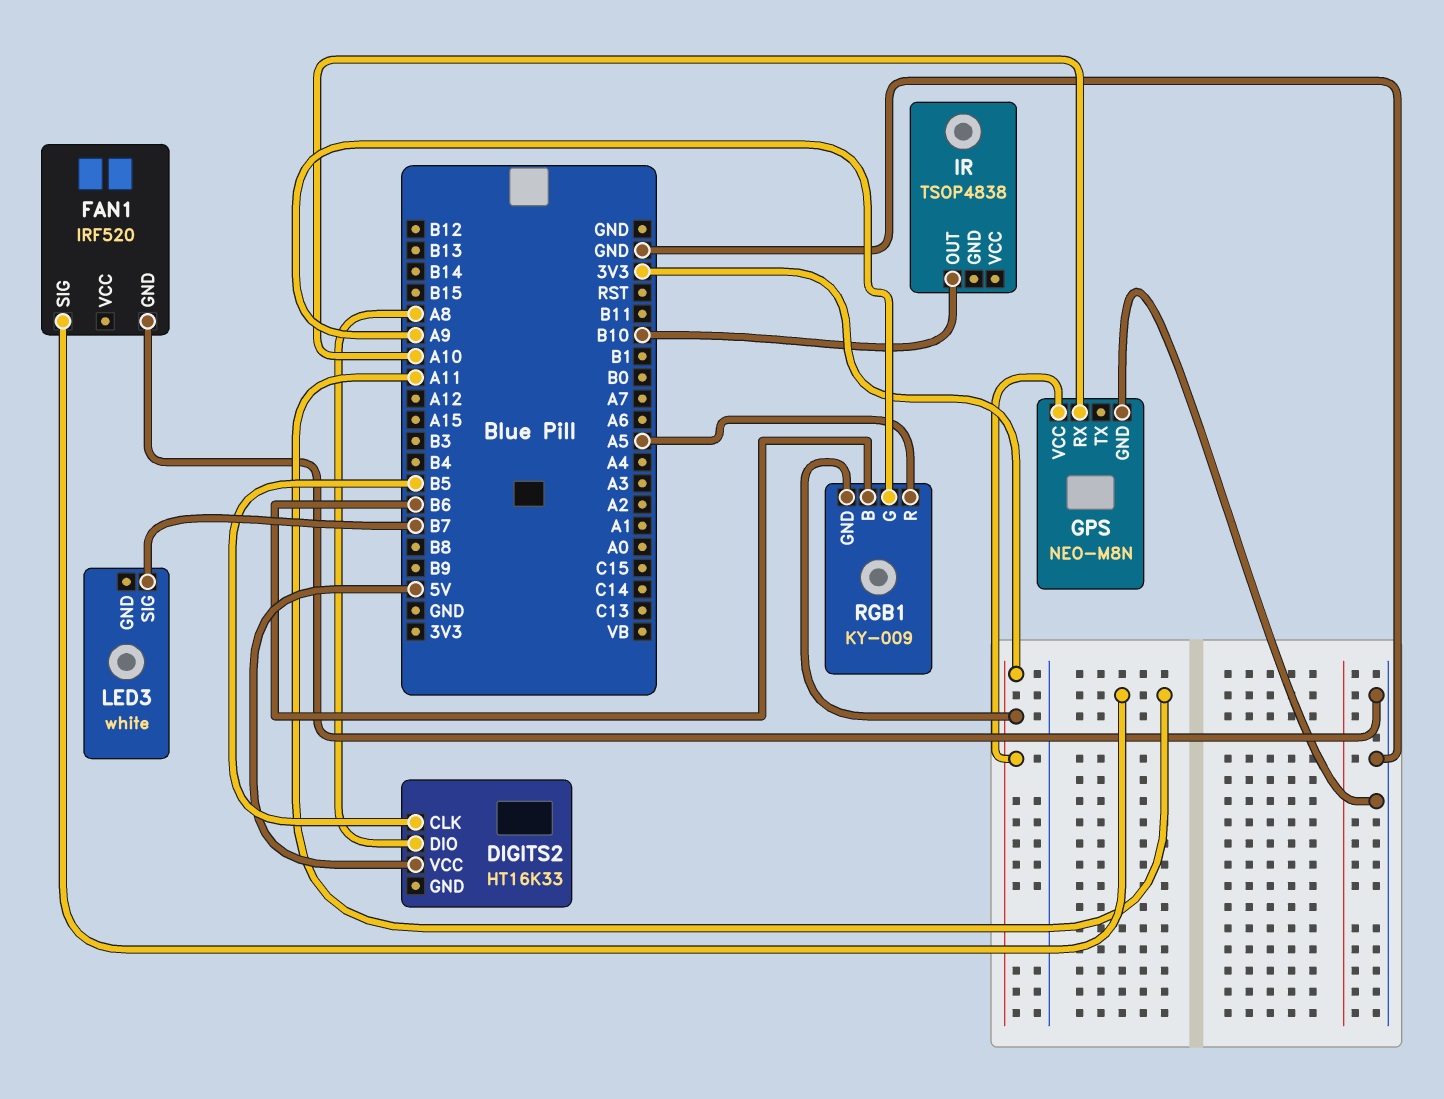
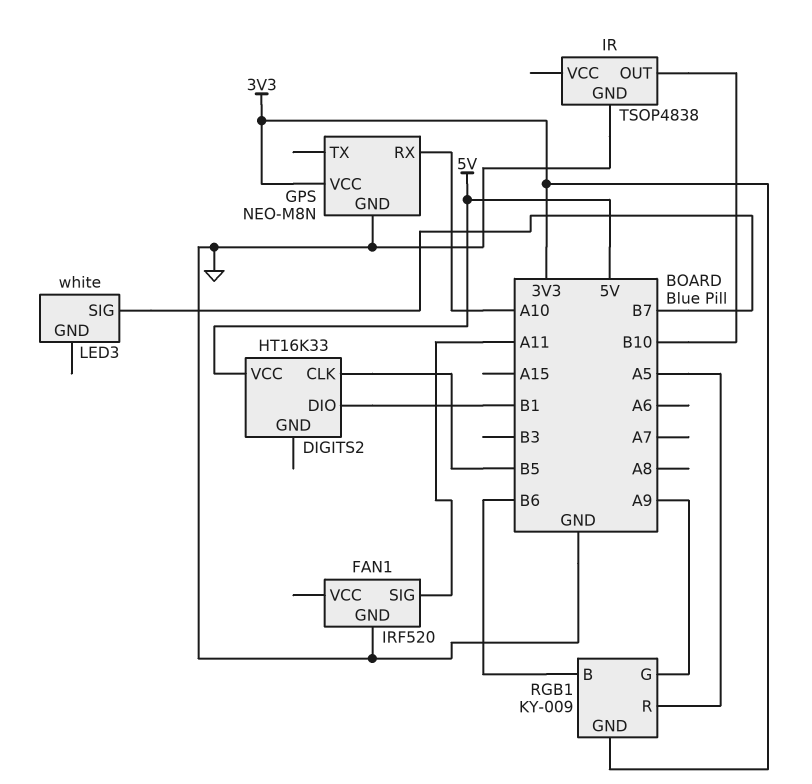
DIGITS2 pin DIO: A8 -> B1
IR pin GND: none -> GND

